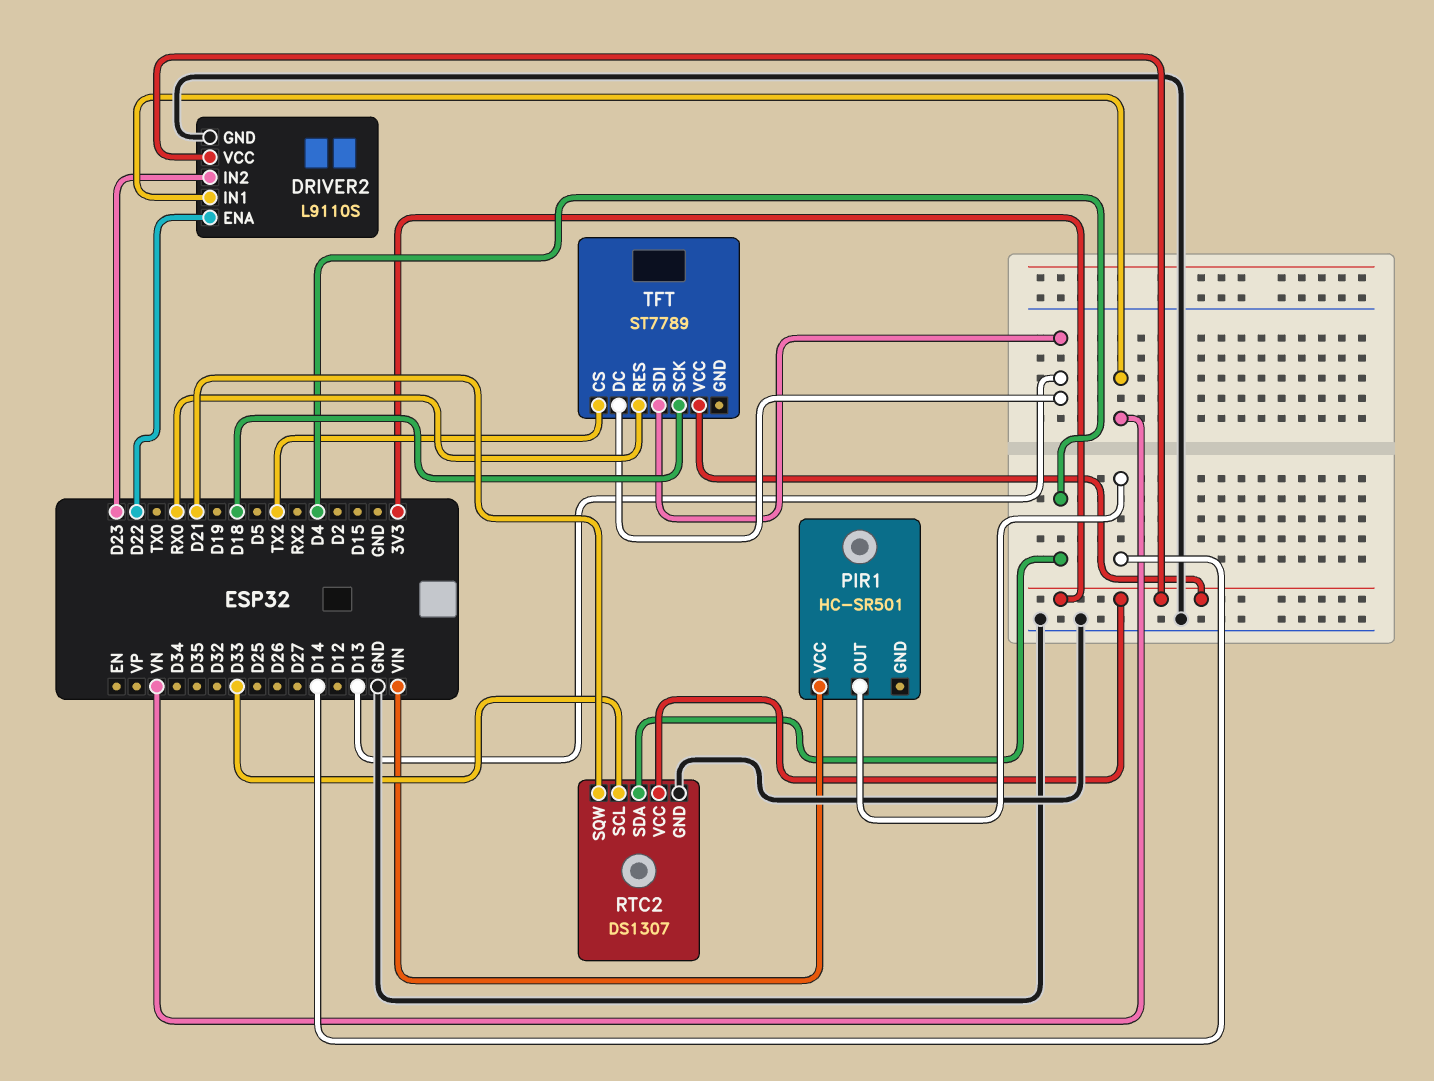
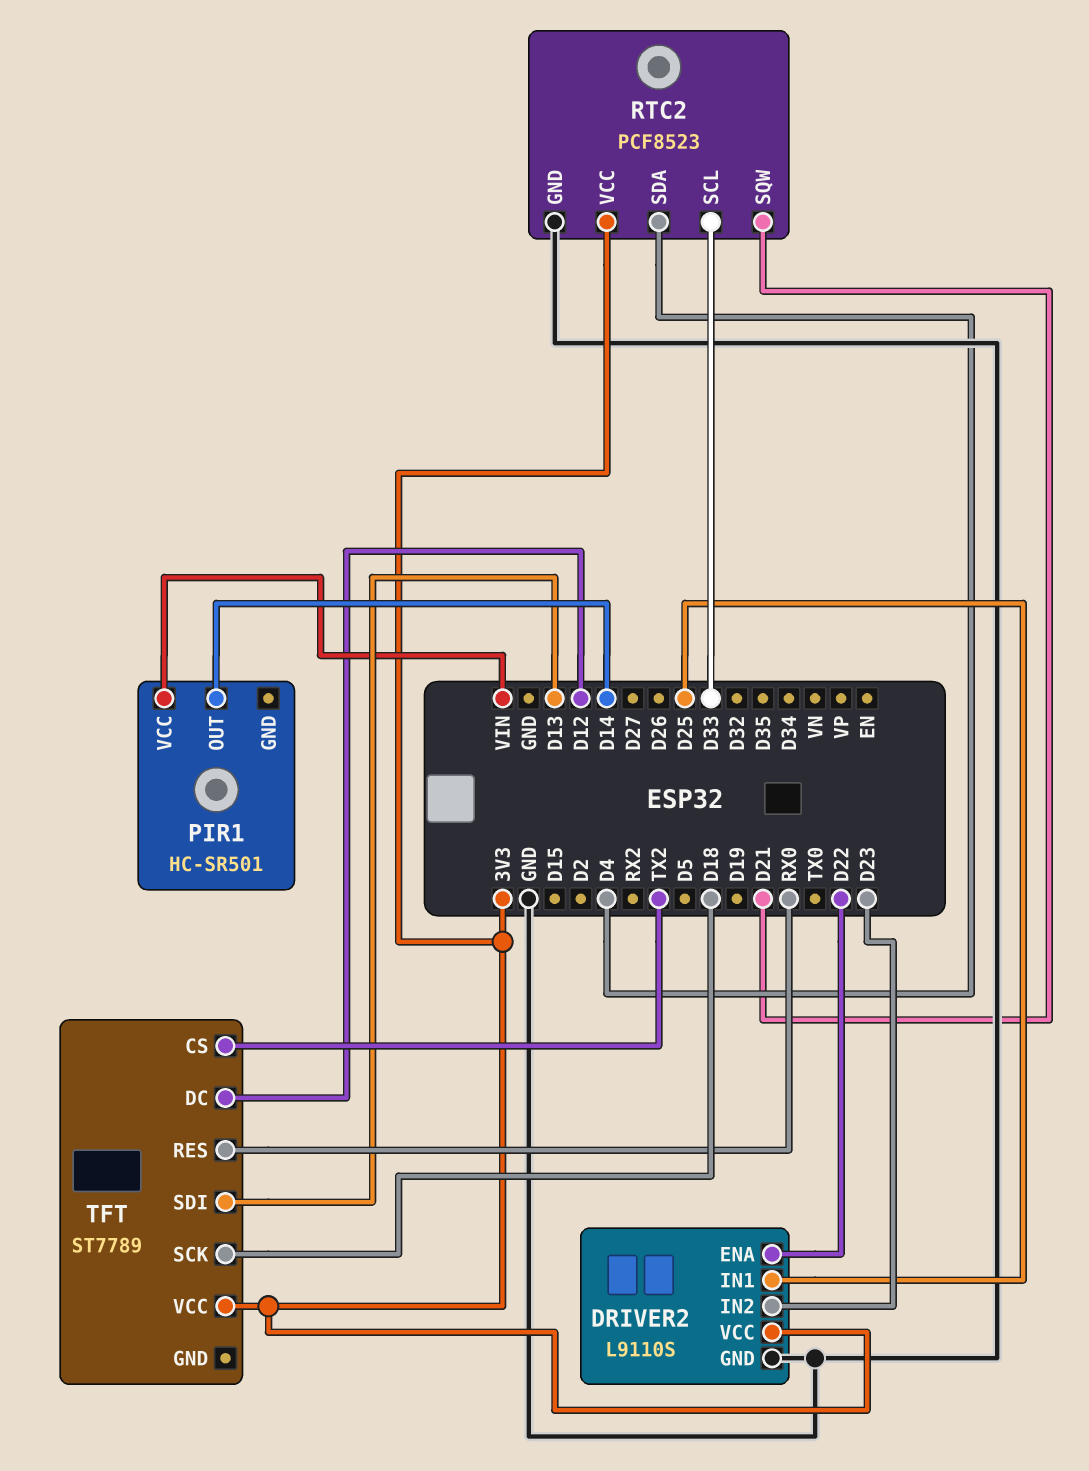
DRIVER2 pin IN1: VN -> D25
RTC2: DS1307 -> PCF8523
TFT pin DC: D13 -> D12

